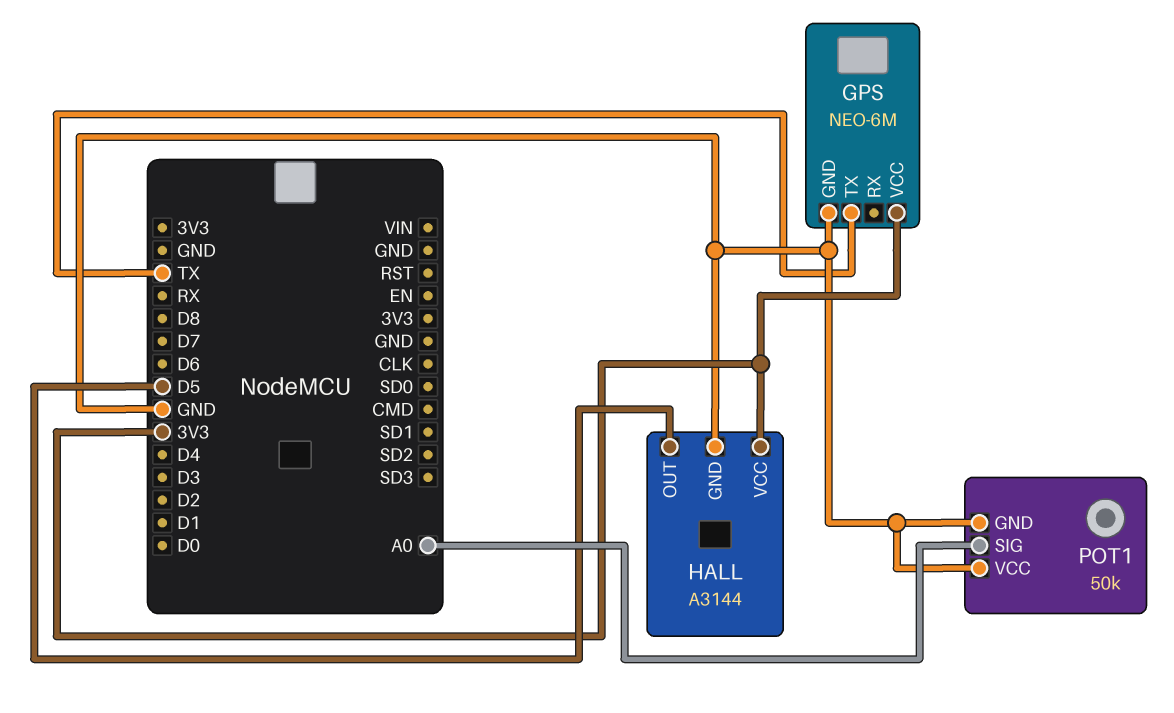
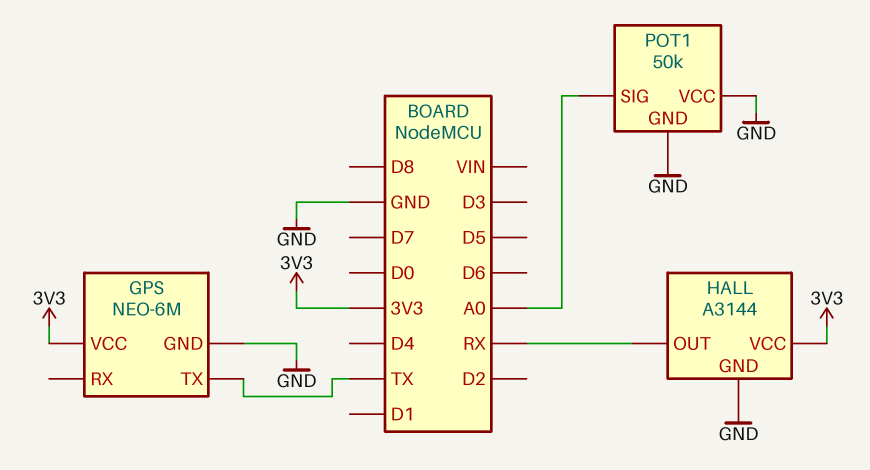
HALL pin OUT: D5 -> RX

